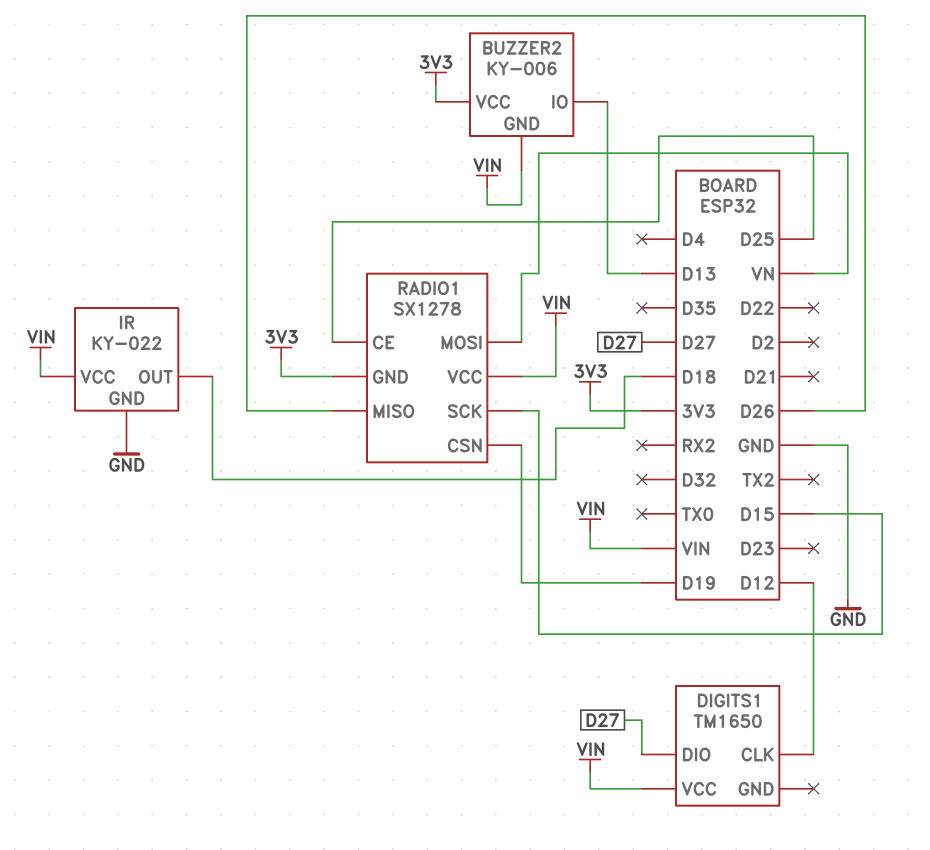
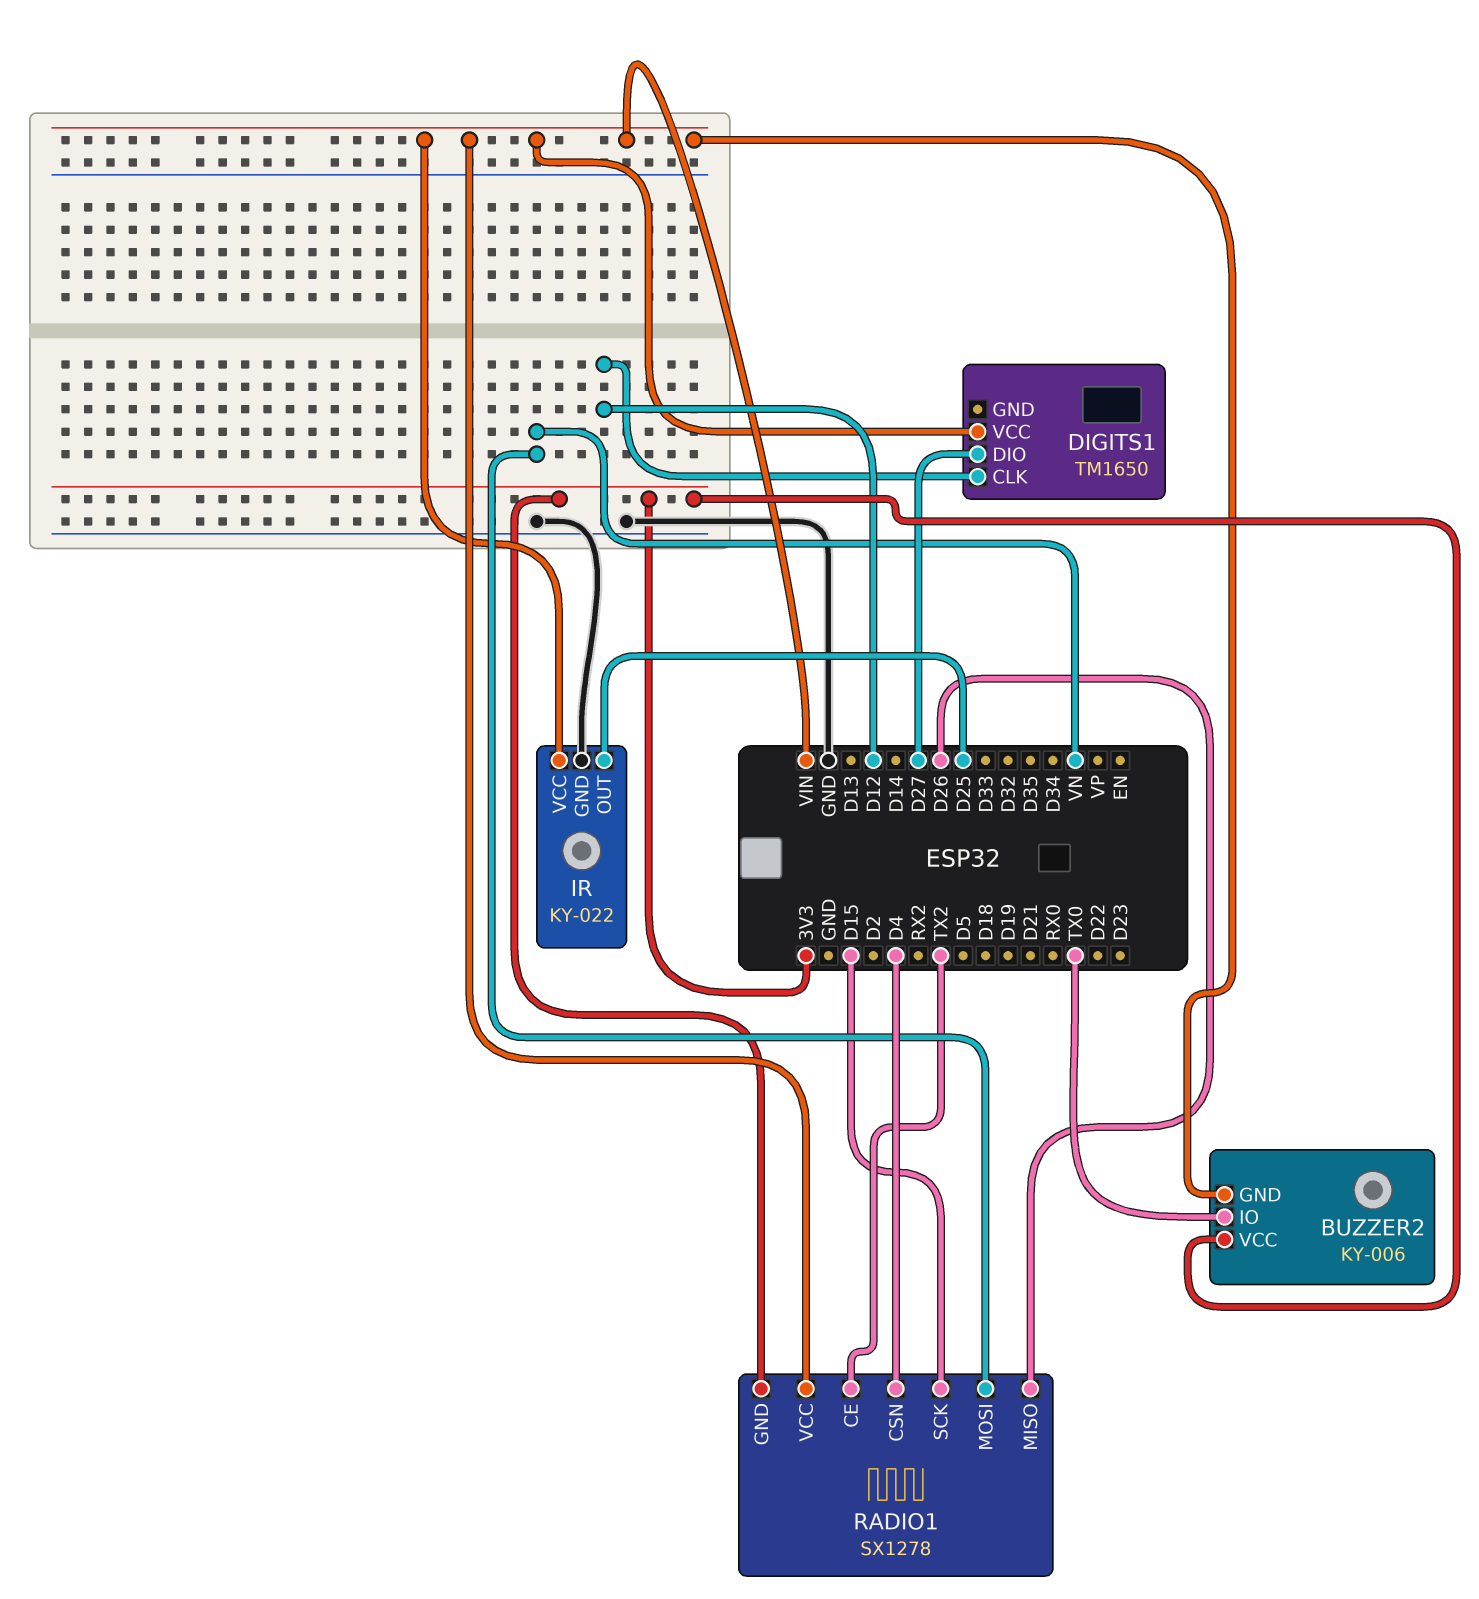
BUZZER2 pin IO: D13 -> TX0
IR pin OUT: D18 -> D25
RADIO1 pin CE: D25 -> TX2
RADIO1 pin CSN: D19 -> D4

